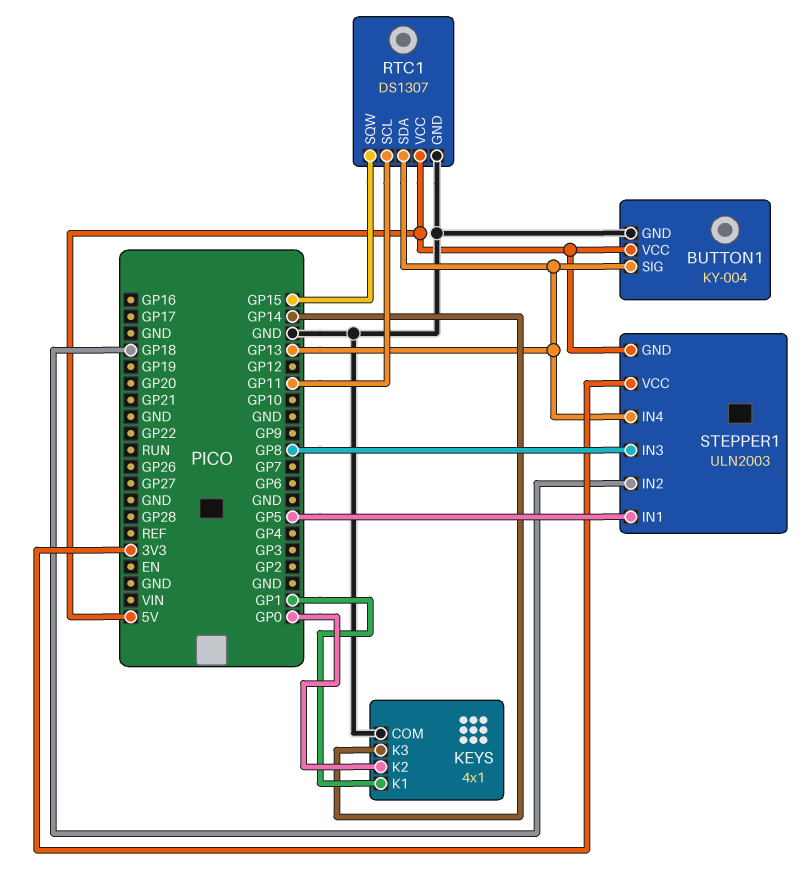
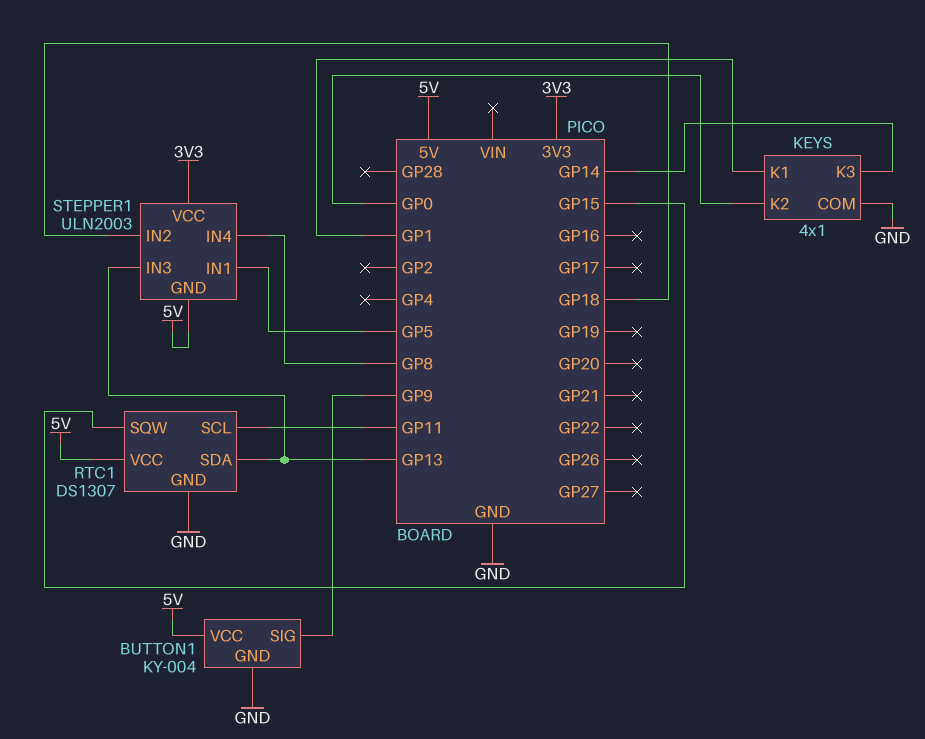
BUTTON1 pin SIG: GP13 -> GP9
STEPPER1 pin IN3: GP8 -> GP13
STEPPER1 pin IN4: GP13 -> GP8

